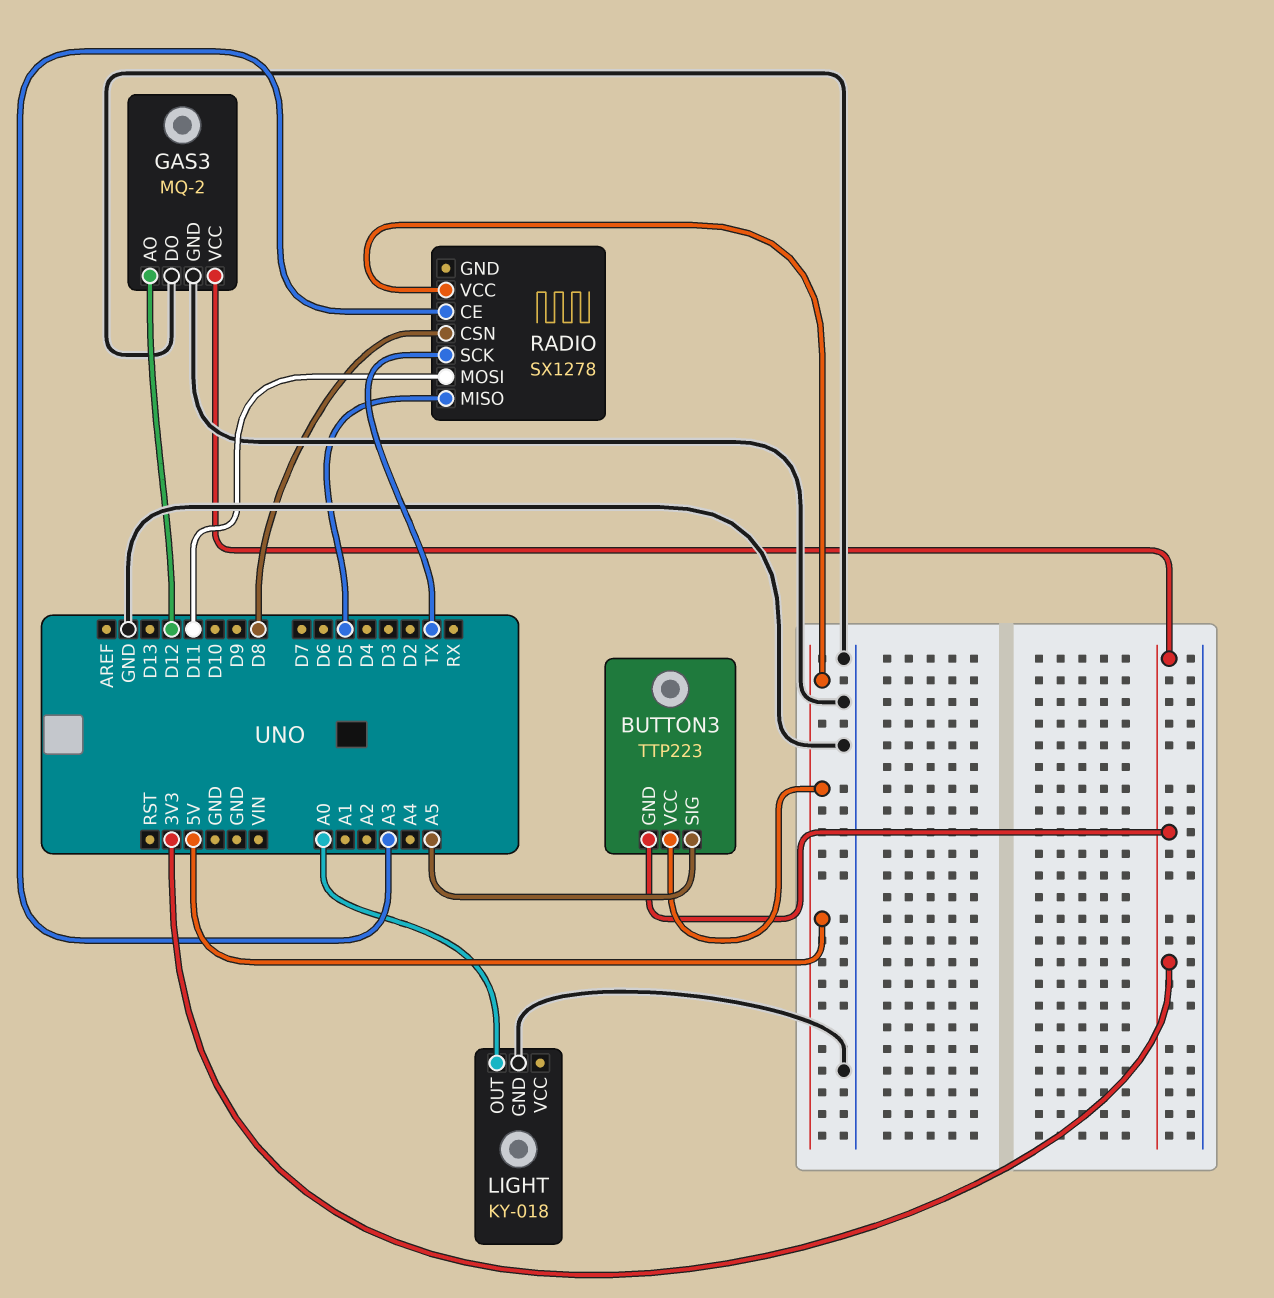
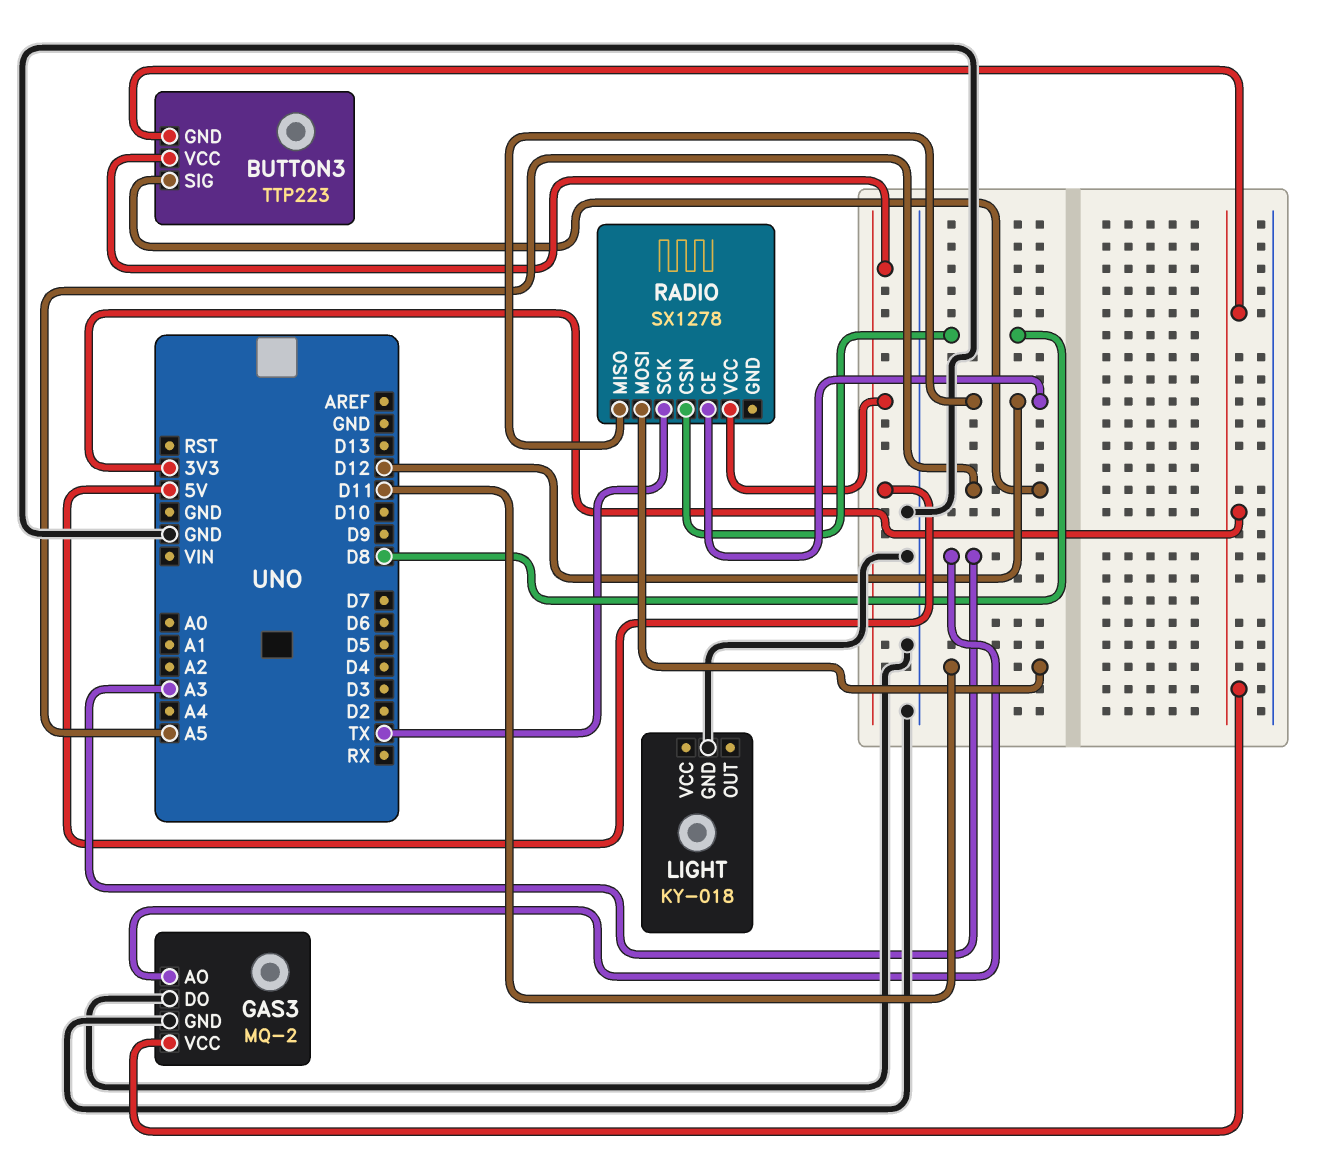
GAS3 pin AO: D12 -> A3
LIGHT pin OUT: A0 -> none
RADIO pin CE: A3 -> D12
RADIO pin MISO: D5 -> D12

